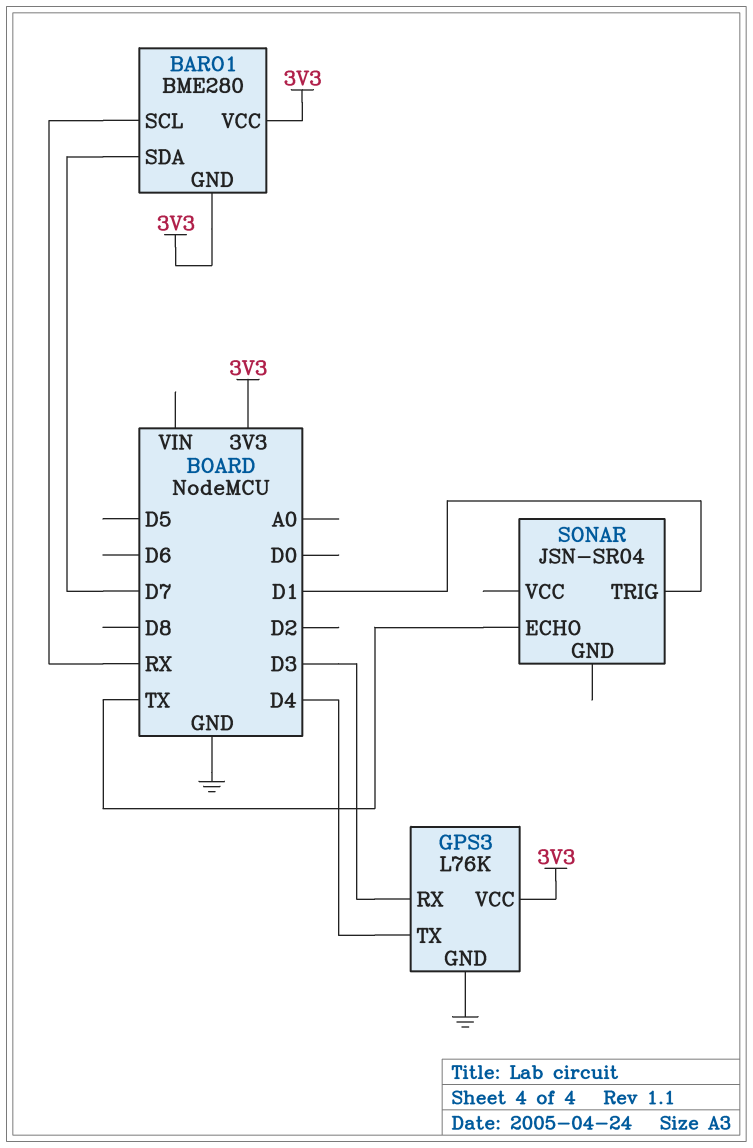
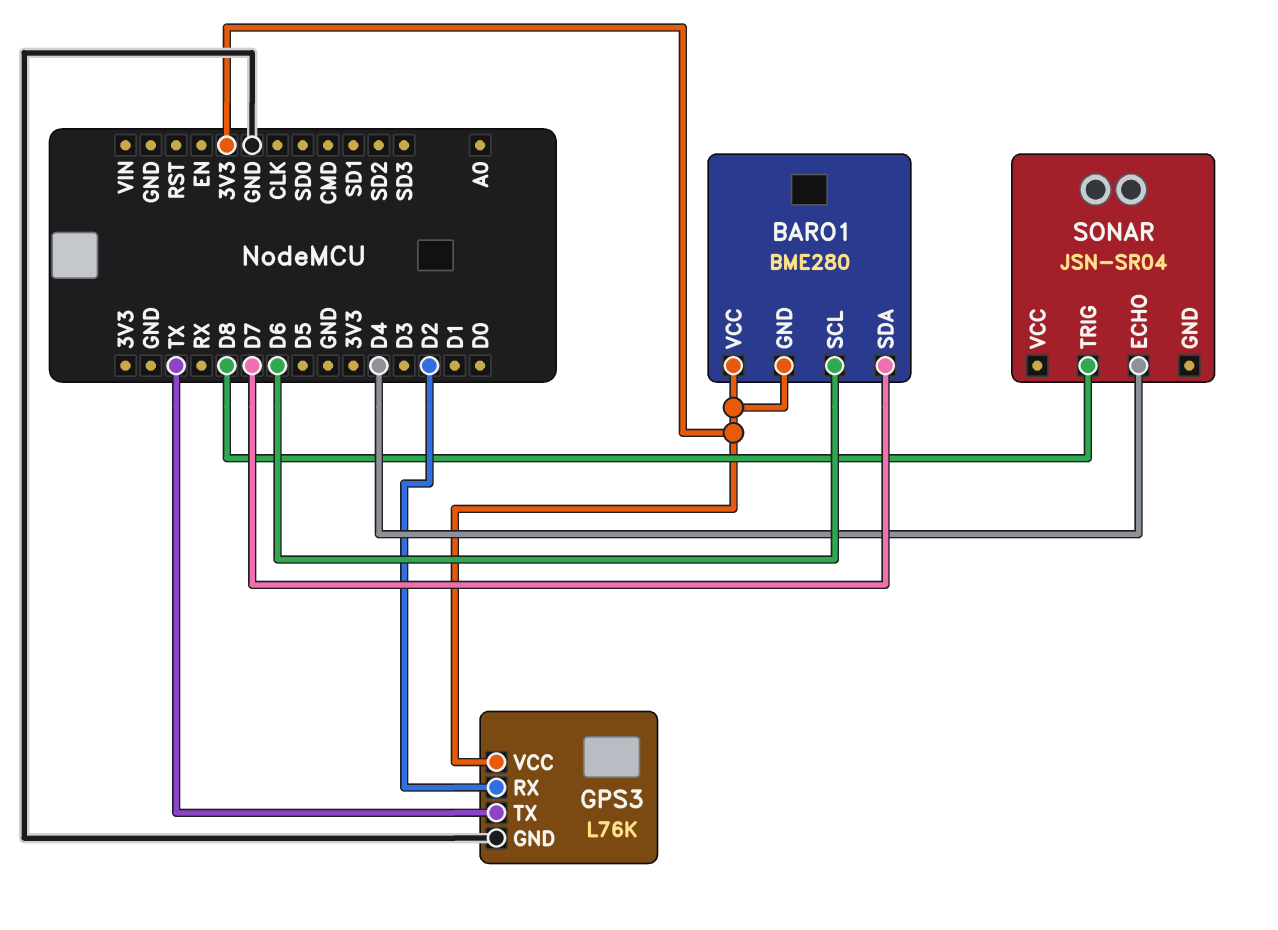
BARO1 pin SCL: RX -> D6
GPS3 pin RX: D3 -> D2
GPS3 pin TX: D4 -> TX
SONAR pin ECHO: TX -> D4
SONAR pin TRIG: D1 -> D8

